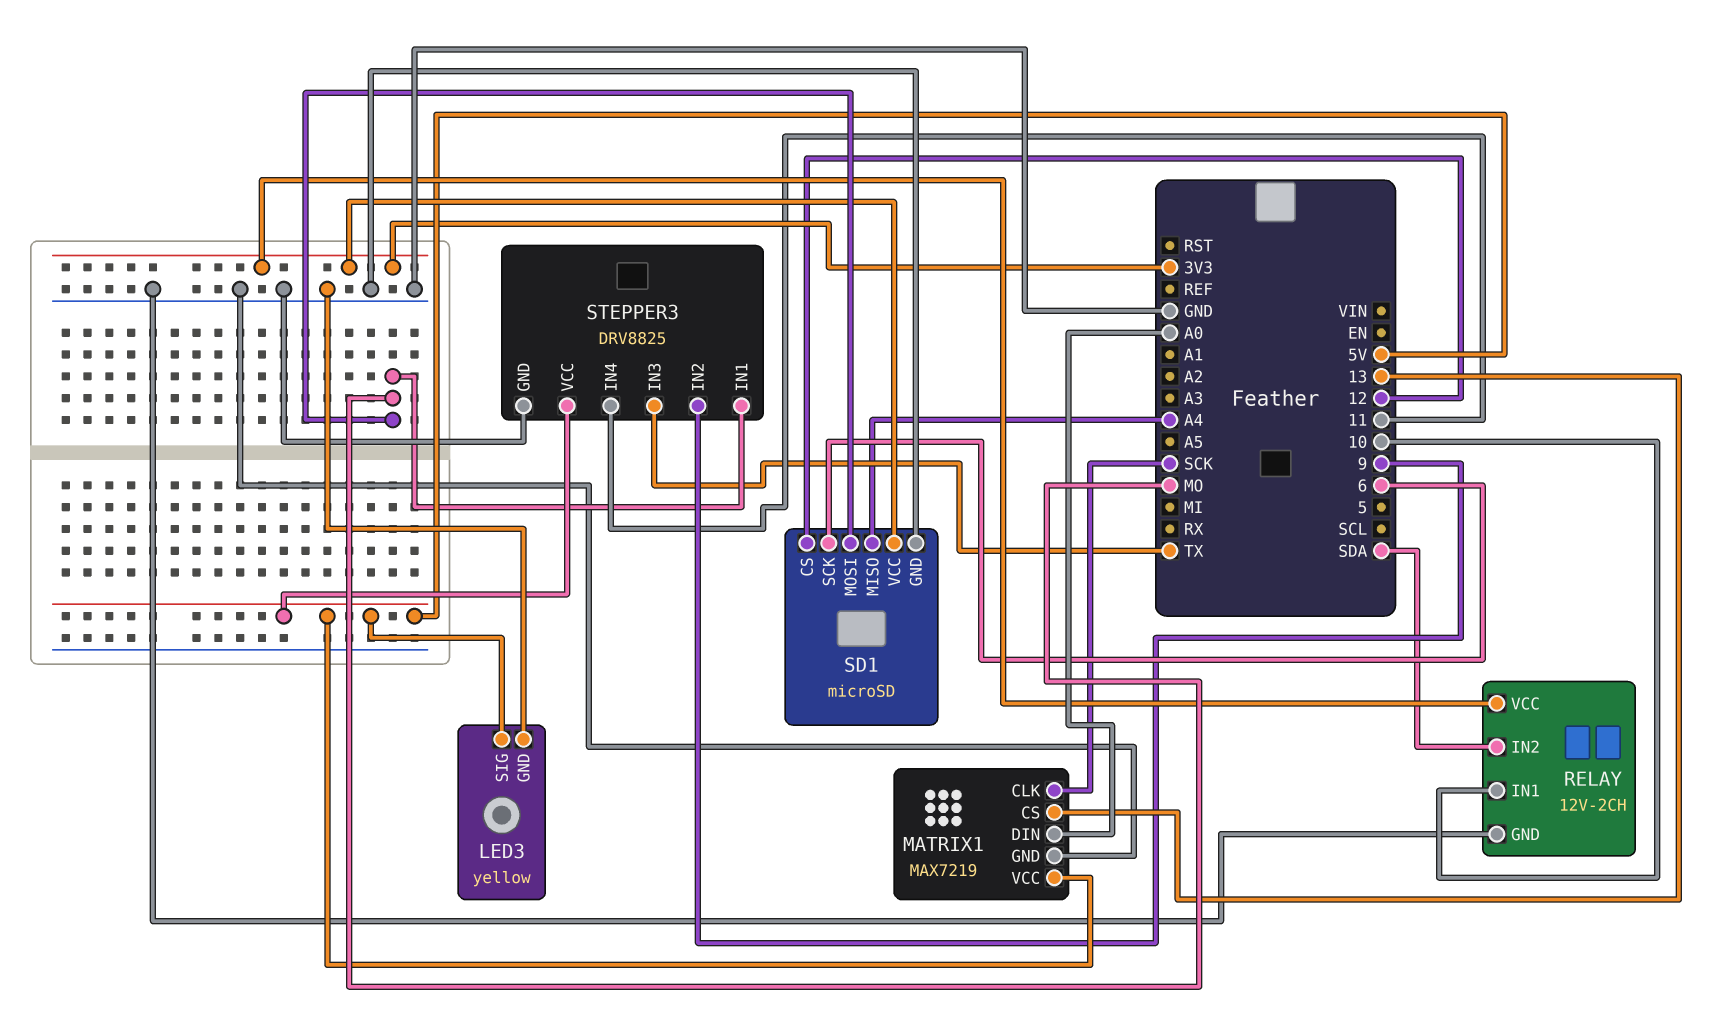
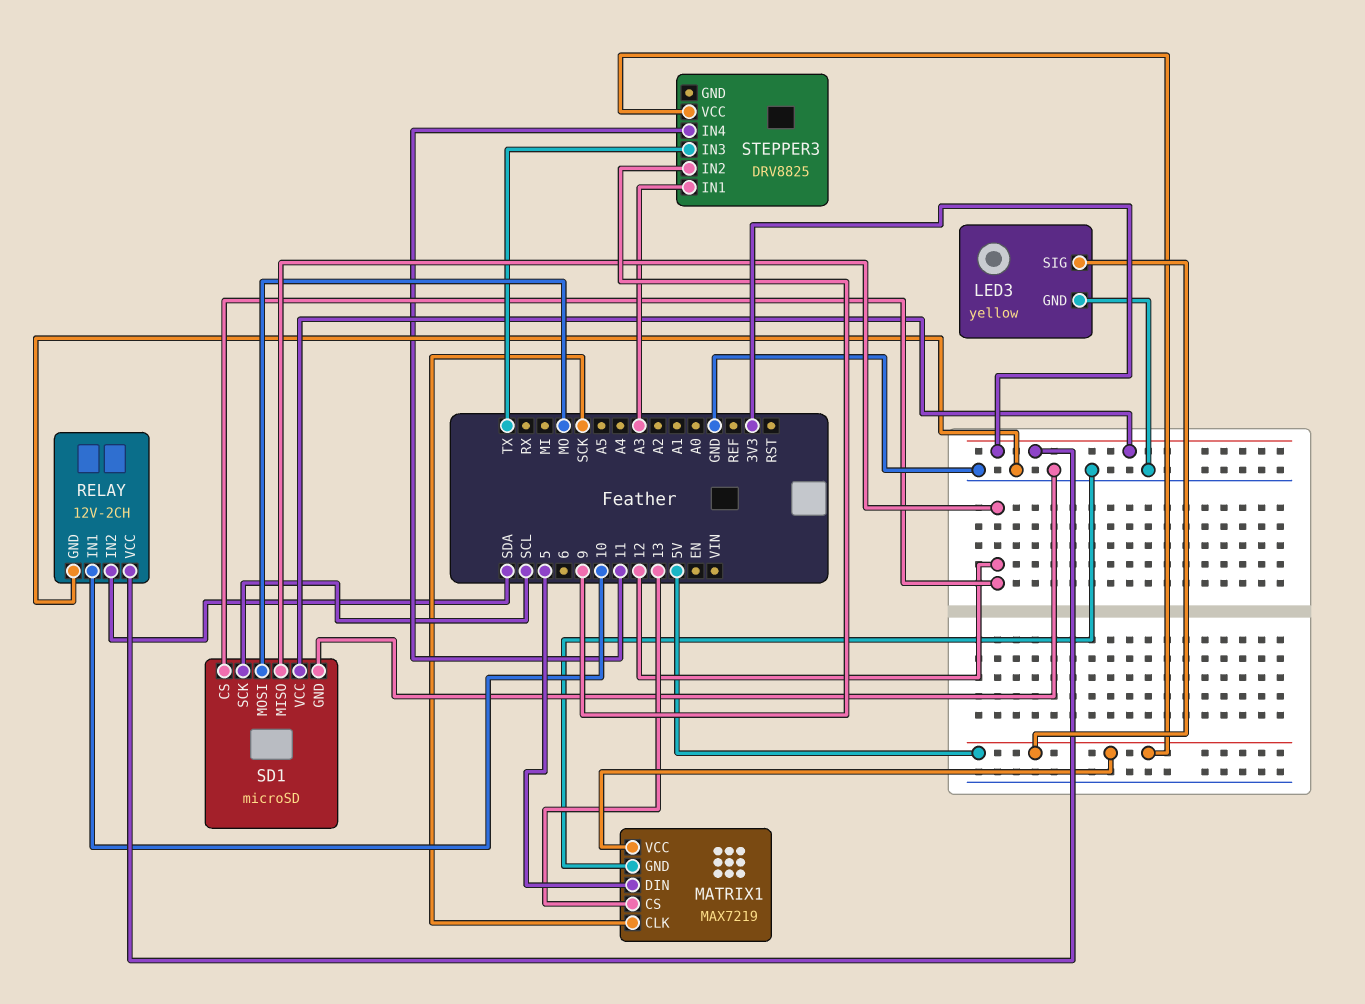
MATRIX1 pin DIN: A0 -> 5
SD1 pin MISO: A4 -> 12
SD1 pin SCK: 6 -> SCL
STEPPER3 pin GND: GND -> none
STEPPER3 pin IN1: MO -> A3

